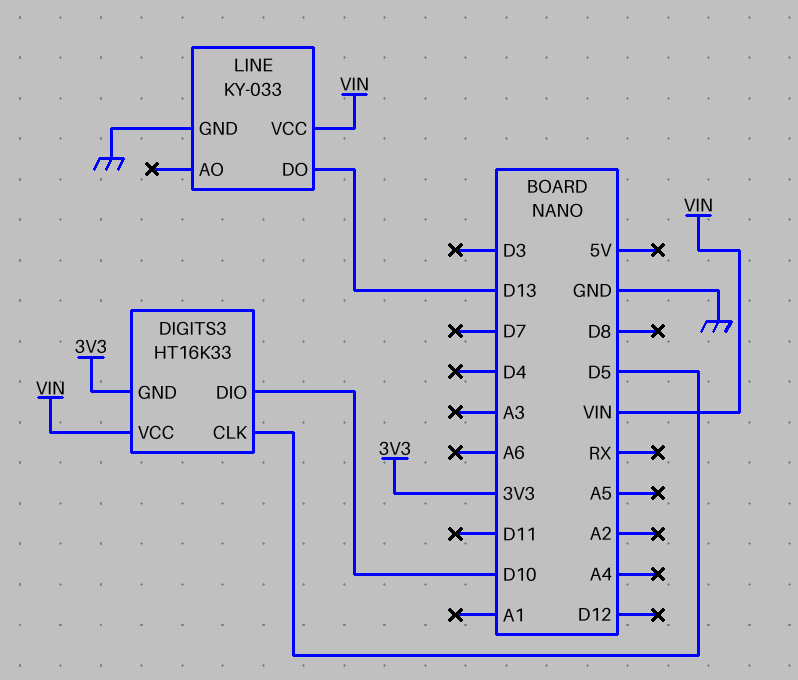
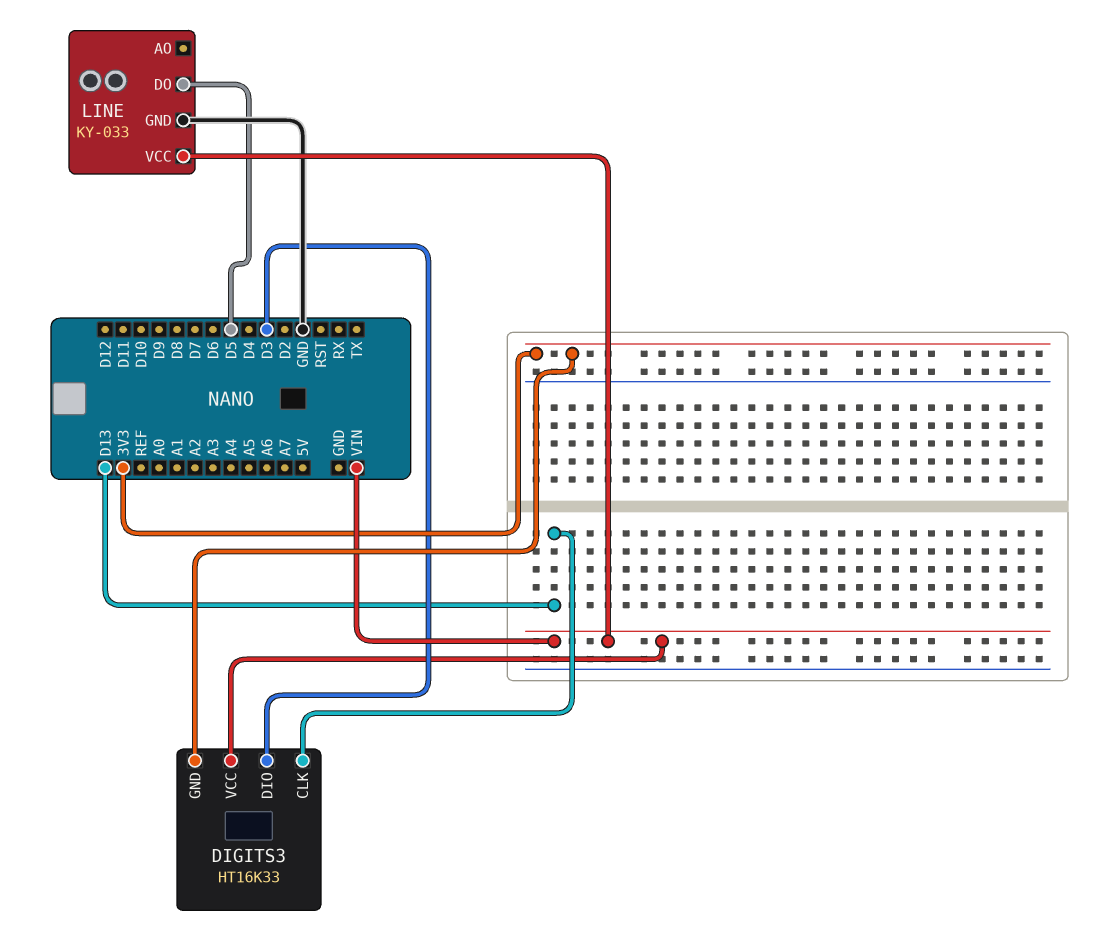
DIGITS3 pin CLK: D5 -> D13
DIGITS3 pin DIO: D10 -> D3
LINE pin DO: D13 -> D5

